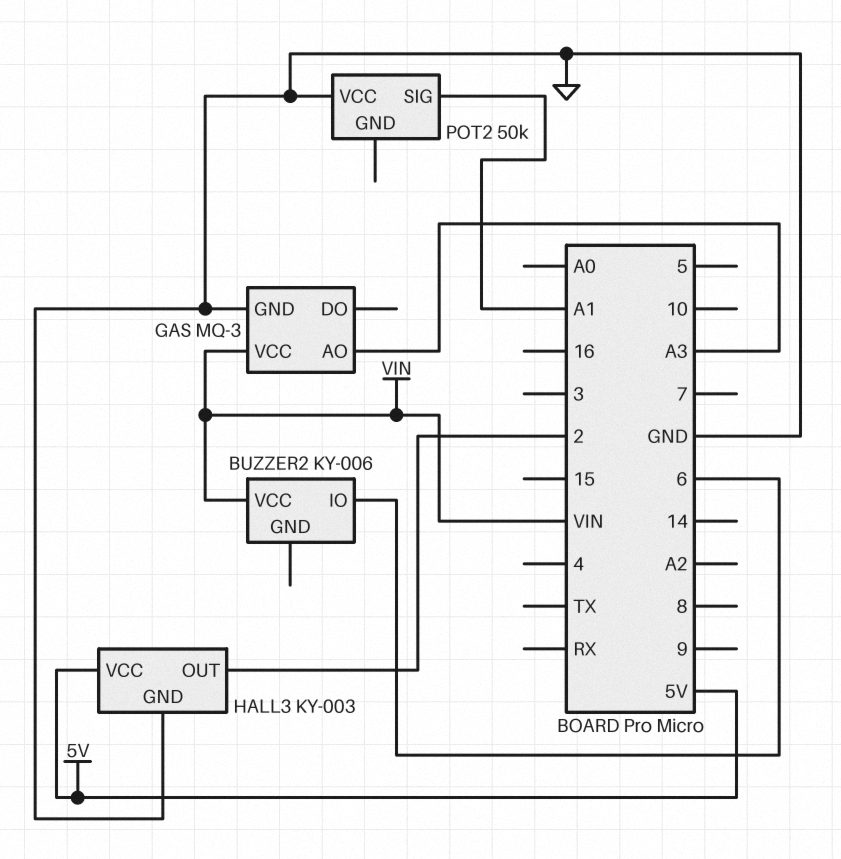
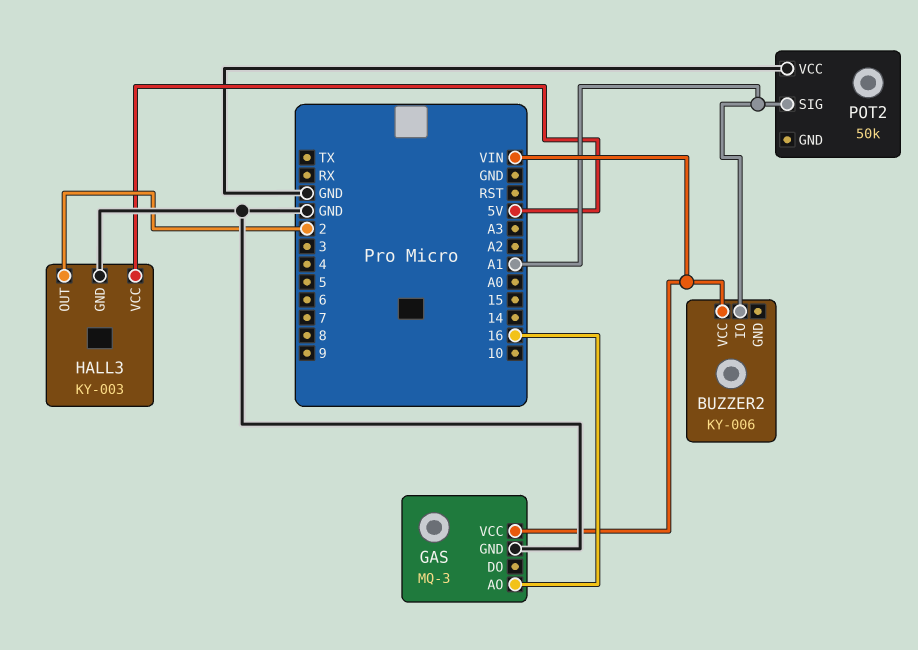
BUZZER2 pin IO: 6 -> A1
GAS pin AO: A3 -> 16

